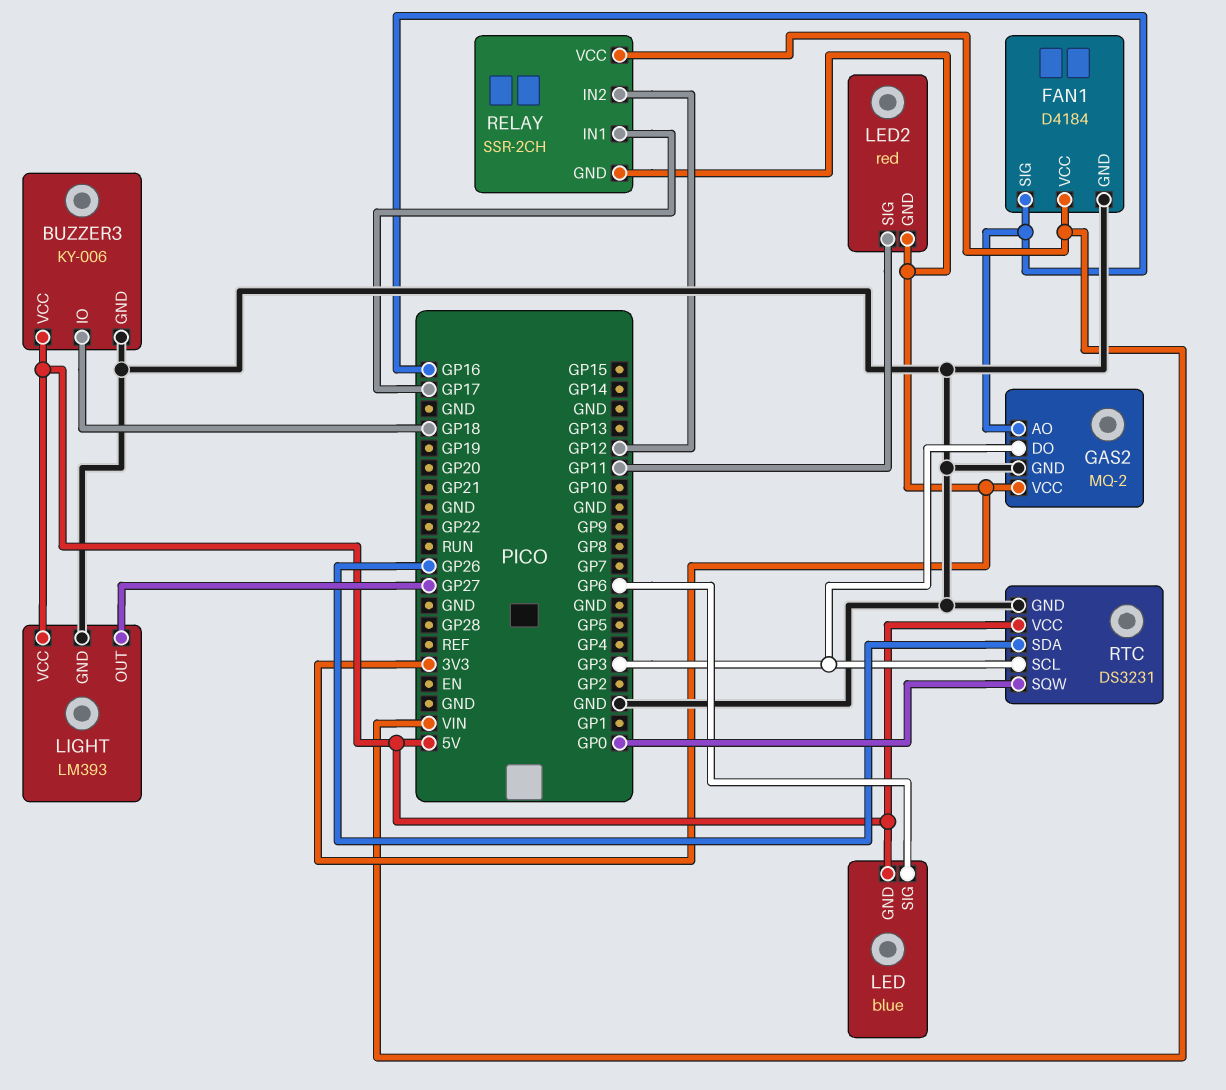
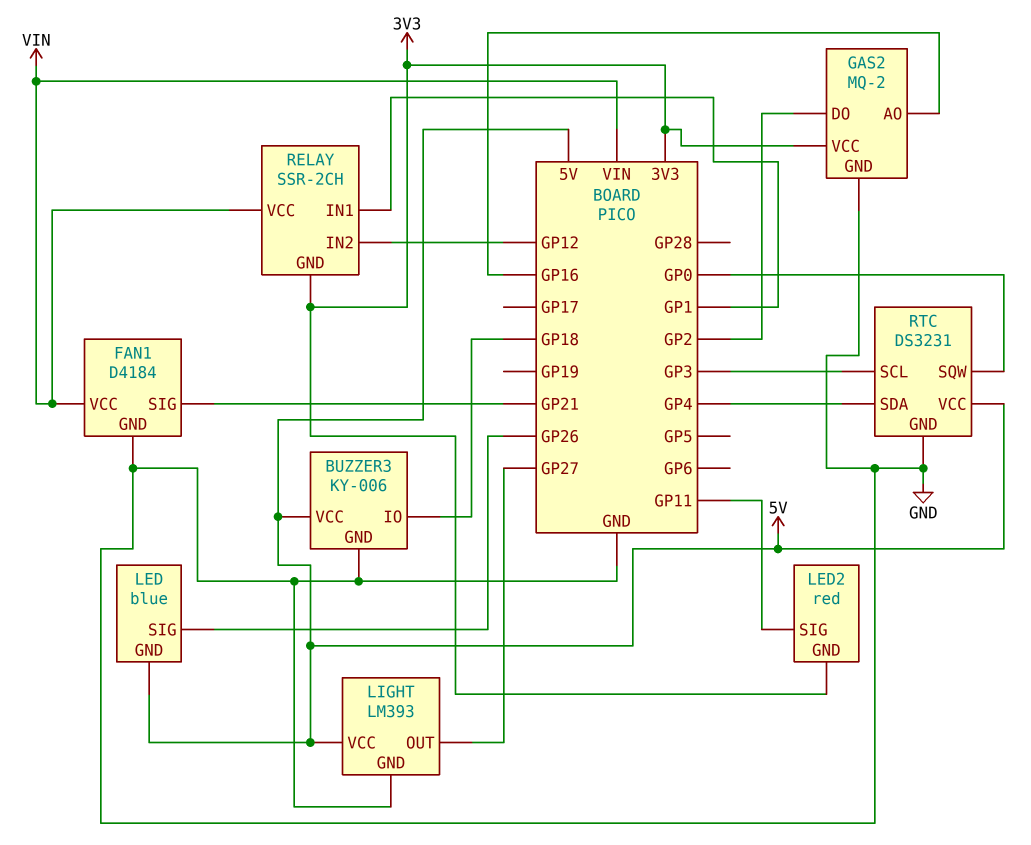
FAN1 pin SIG: GP16 -> GP21
GAS2 pin DO: GP3 -> GP2
LED pin SIG: GP6 -> GP26
RELAY pin IN1: GP17 -> GP1
RTC pin SDA: GP26 -> GP4

